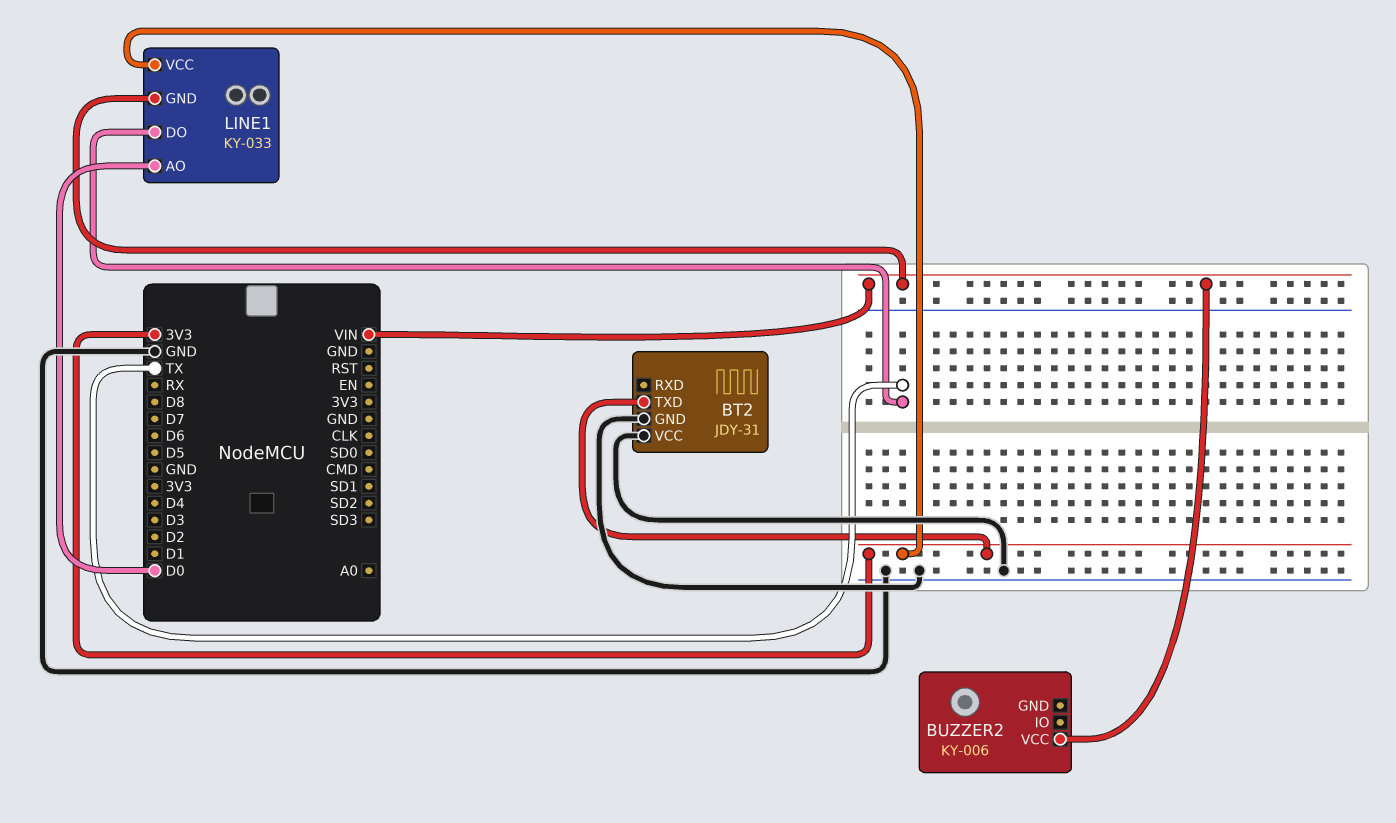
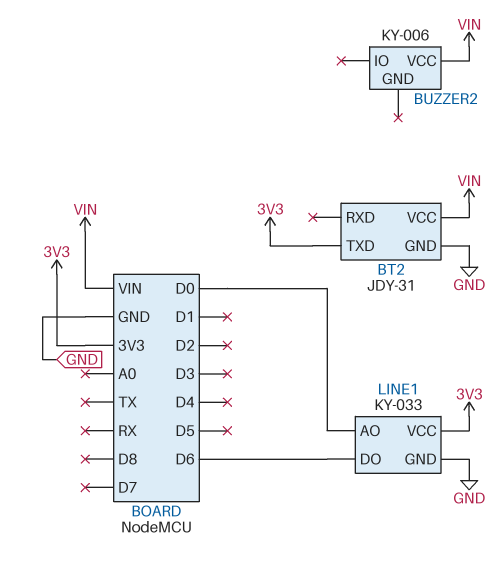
BT2 pin VCC: GND -> VIN
LINE1 pin DO: TX -> D6
LINE1 pin GND: VIN -> GND

